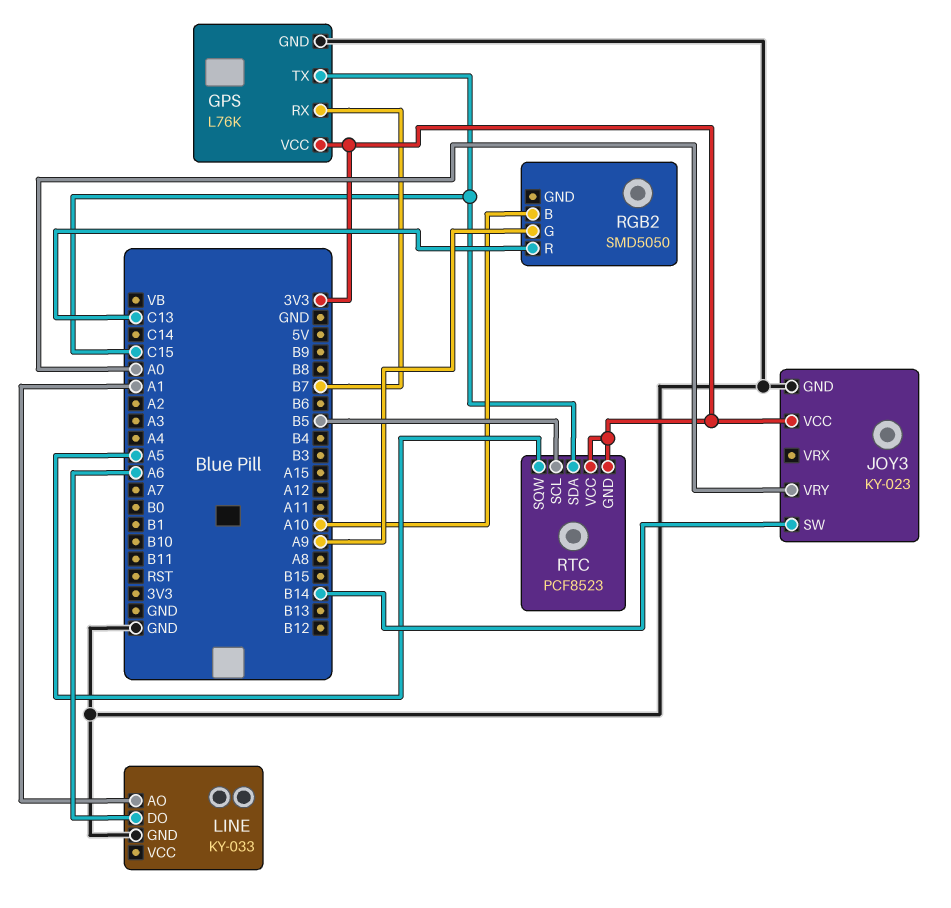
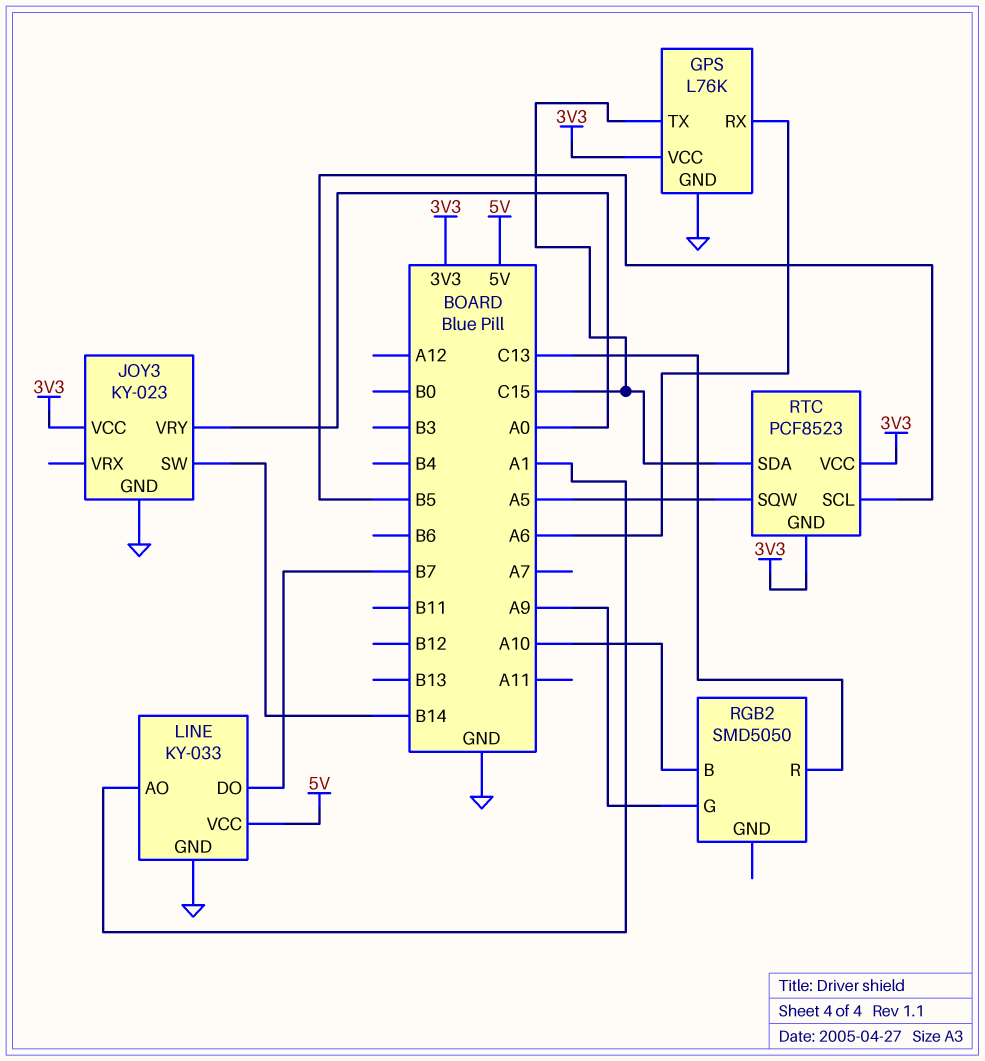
GPS pin RX: B7 -> A6
LINE pin DO: A6 -> B7
LINE pin VCC: none -> 5V

